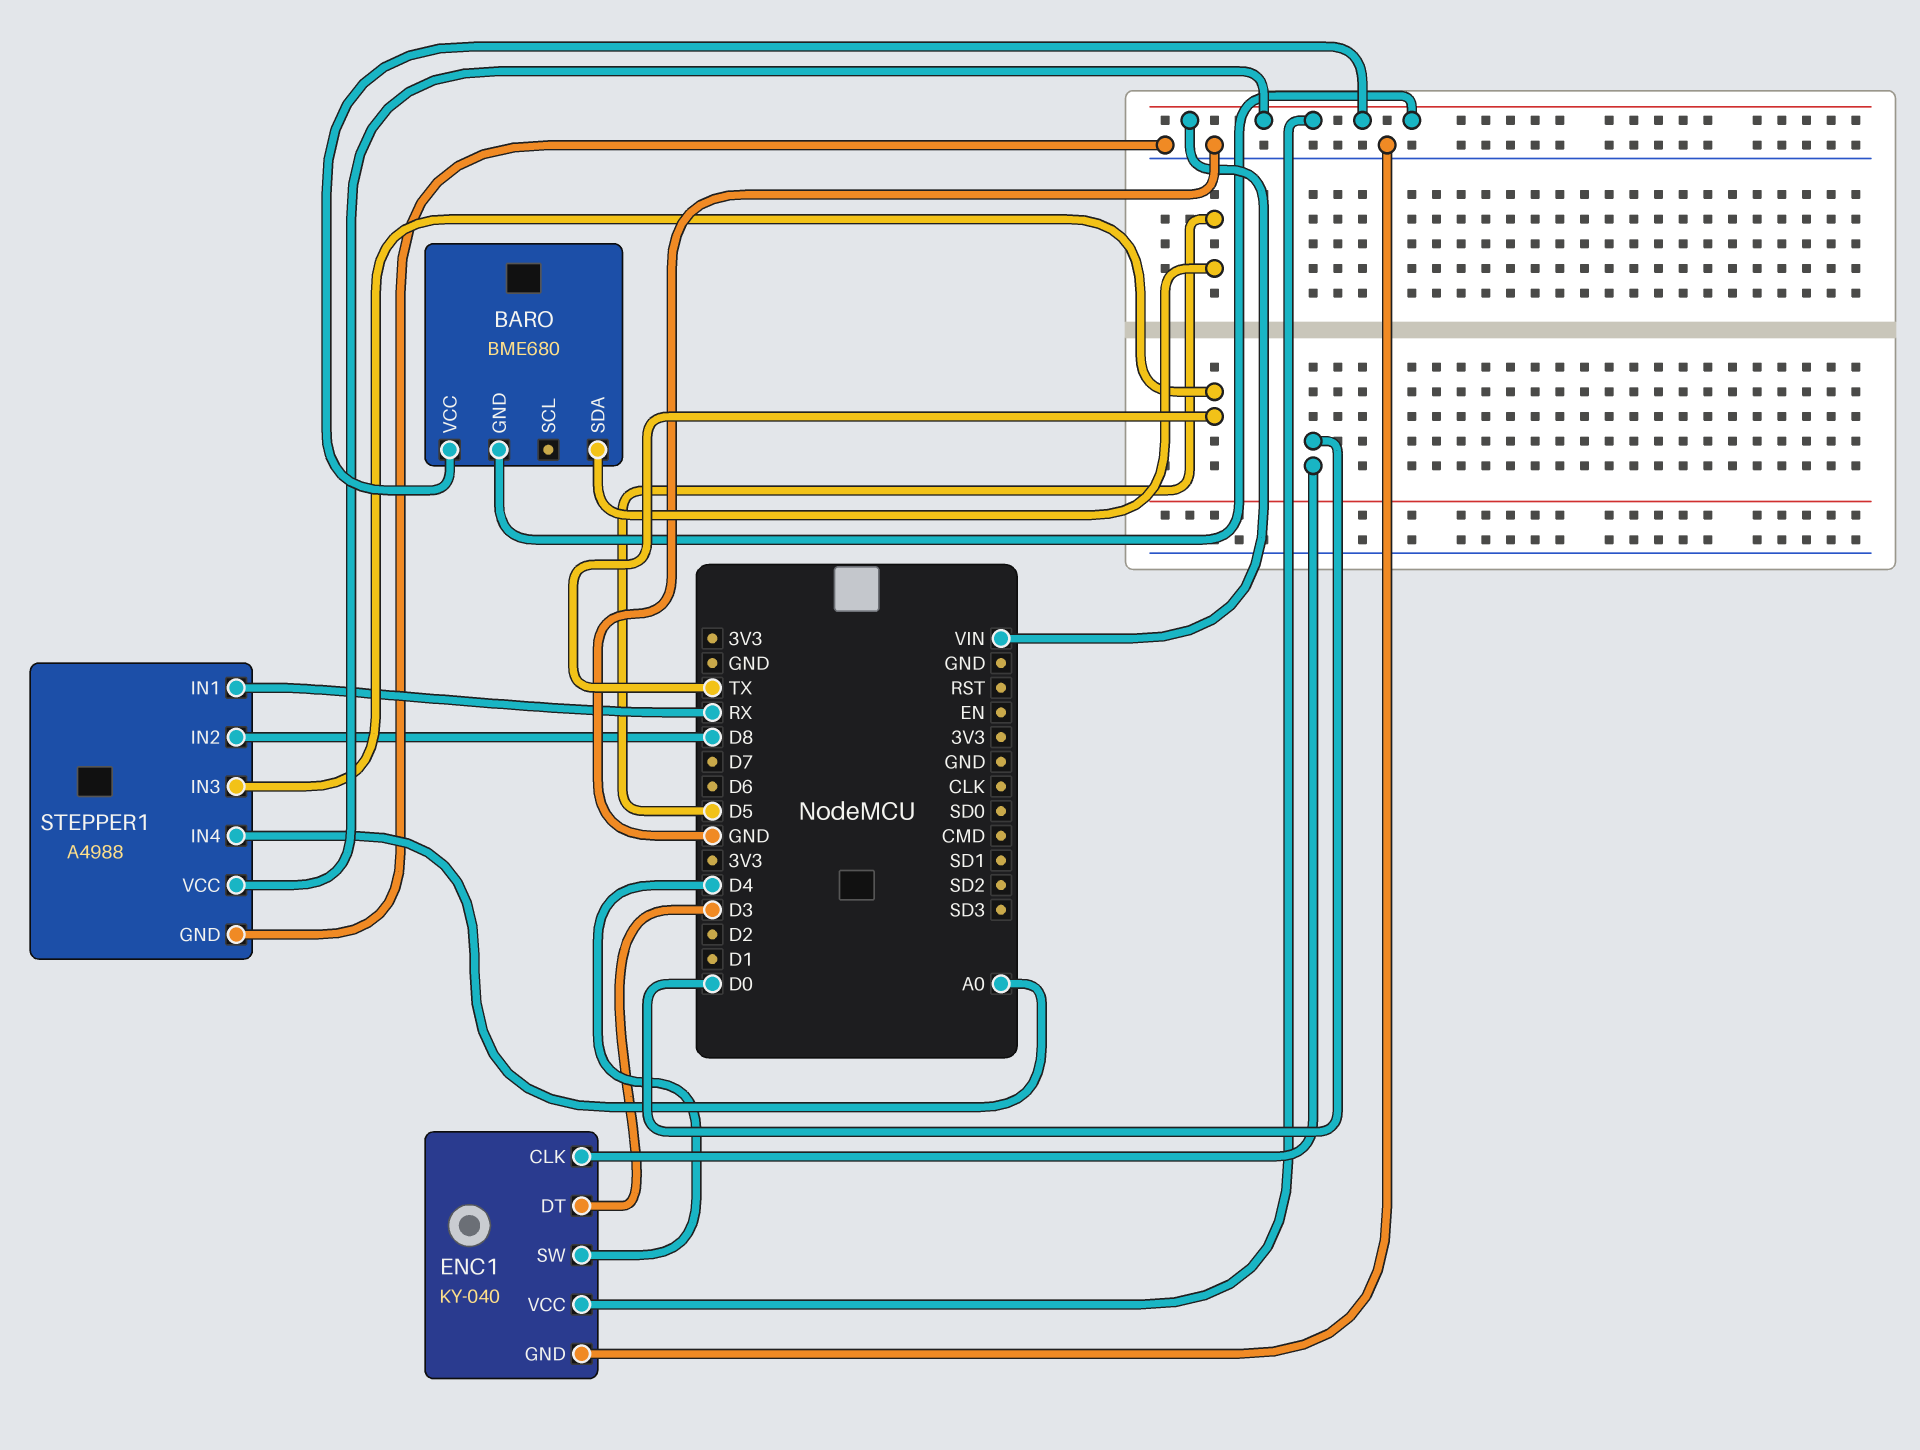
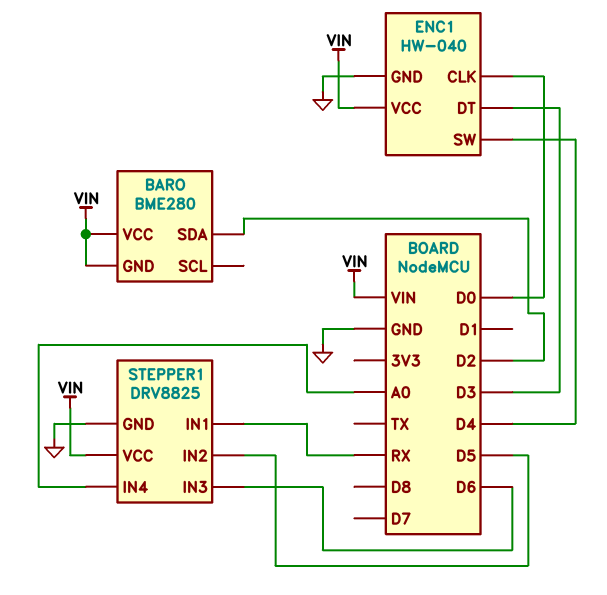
BARO: BME680 -> BME280
BARO pin SDA: D5 -> D2
ENC1: KY-040 -> HW-040
STEPPER1: A4988 -> DRV8825
STEPPER1 pin IN2: D8 -> D5
STEPPER1 pin IN3: TX -> D6

